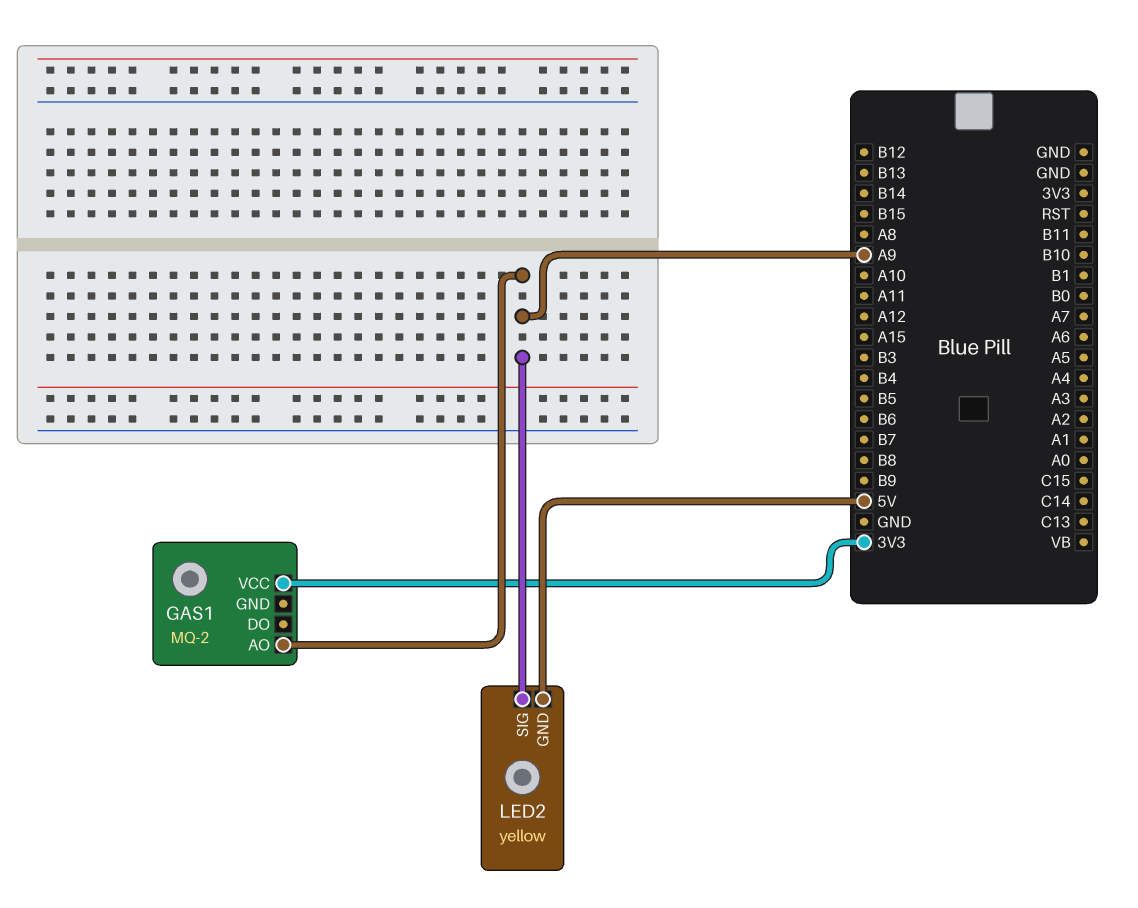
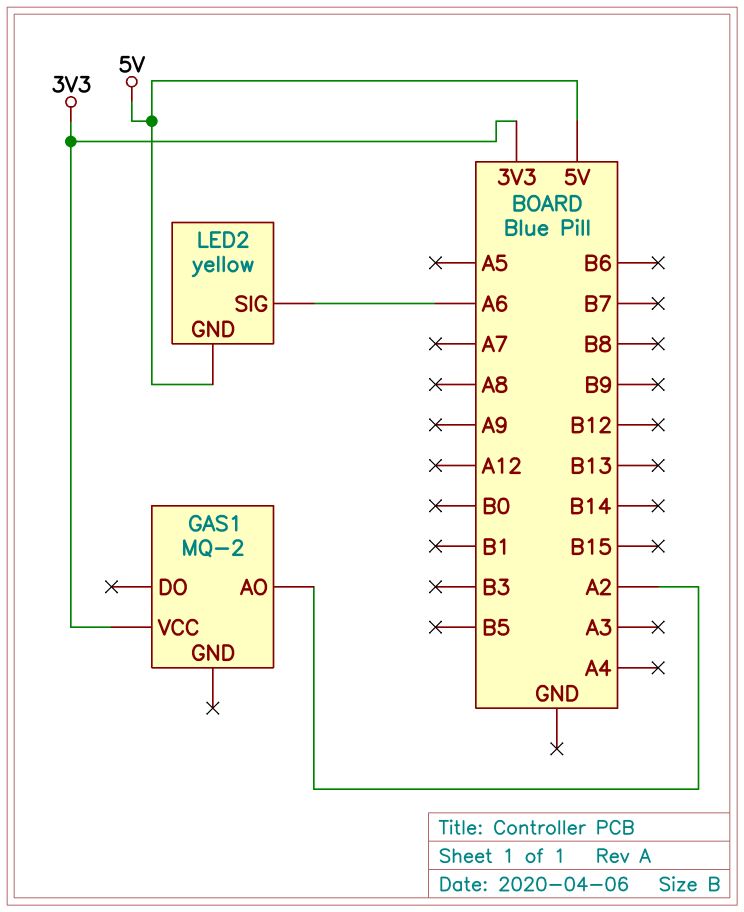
GAS1 pin AO: A9 -> A2
LED2 pin SIG: A9 -> A6

